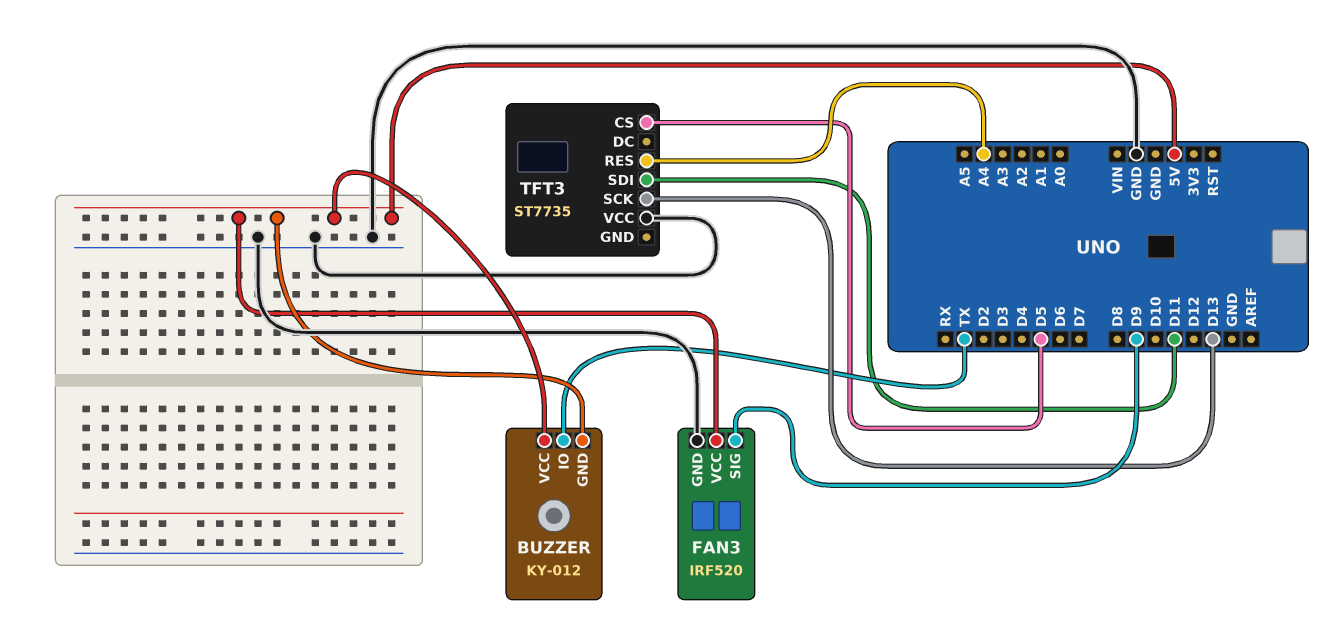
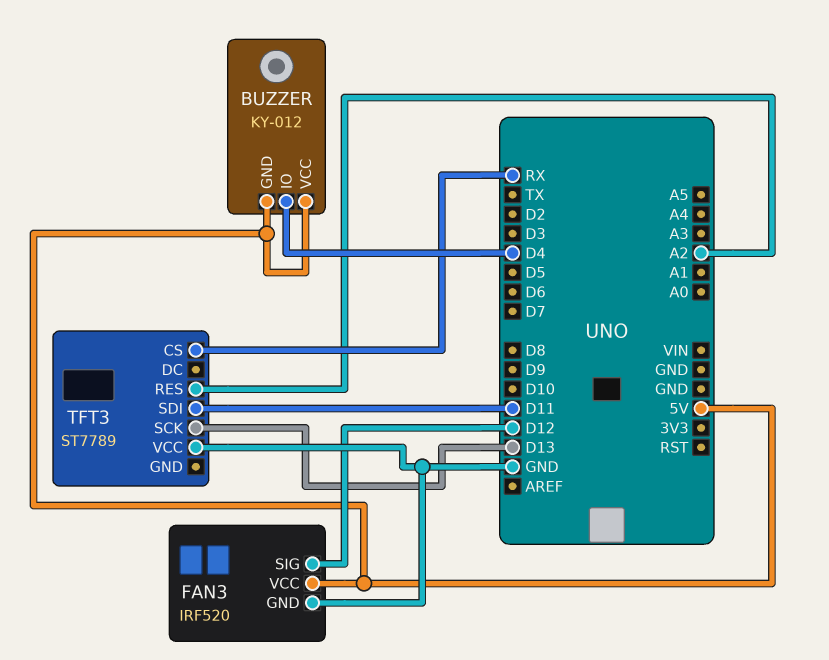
BUZZER pin IO: TX -> D4
FAN3 pin SIG: D9 -> D12
TFT3: ST7735 -> ST7789
TFT3 pin CS: D5 -> RX
TFT3 pin RES: A4 -> A2

